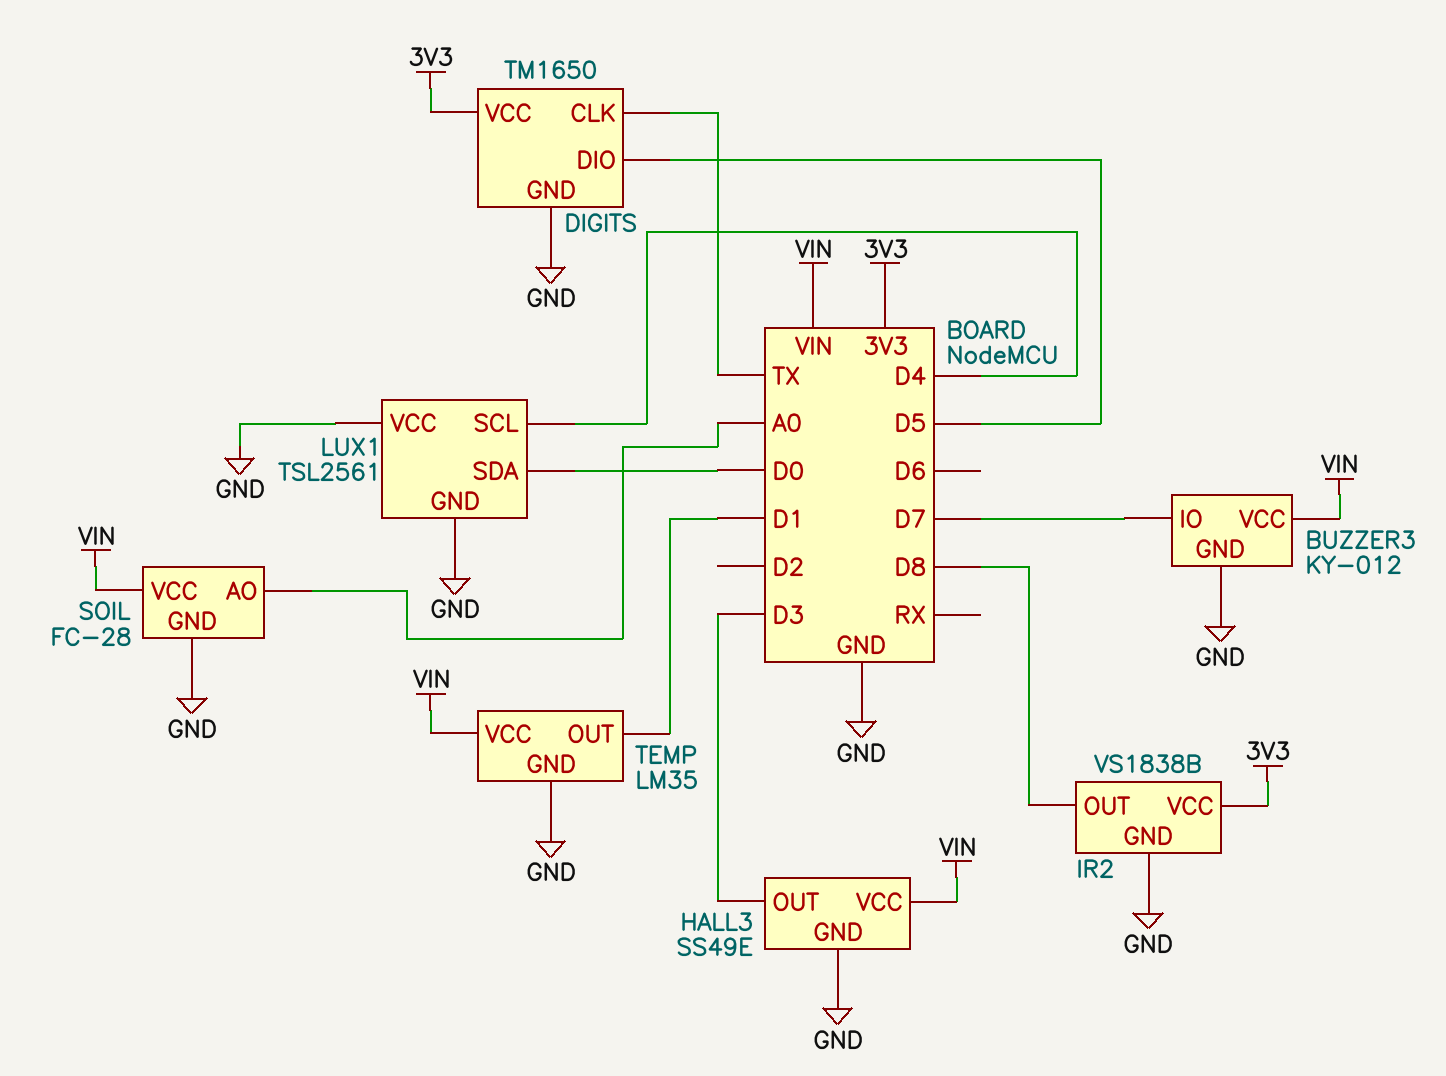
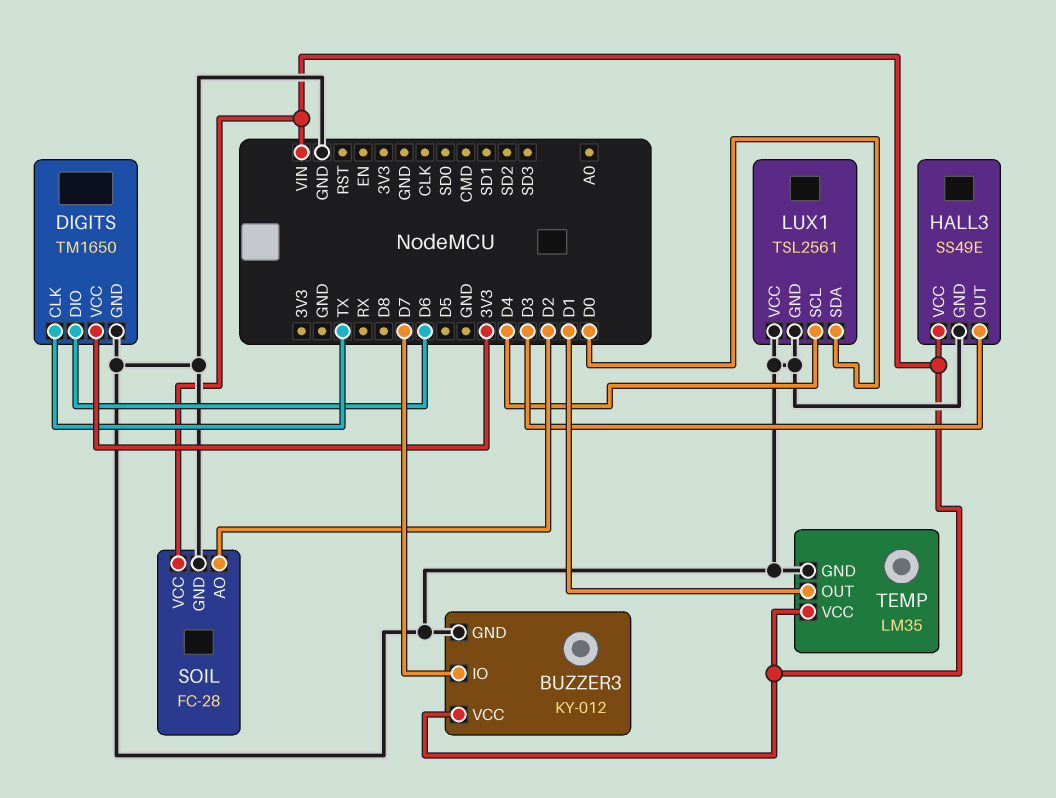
DIGITS pin DIO: D5 -> D6
IR2: VS1838B -> none
IR2 pin GND: GND -> none
IR2 pin OUT: D8 -> none
IR2 pin VCC: 3V3 -> none
SOIL pin AO: A0 -> D2

